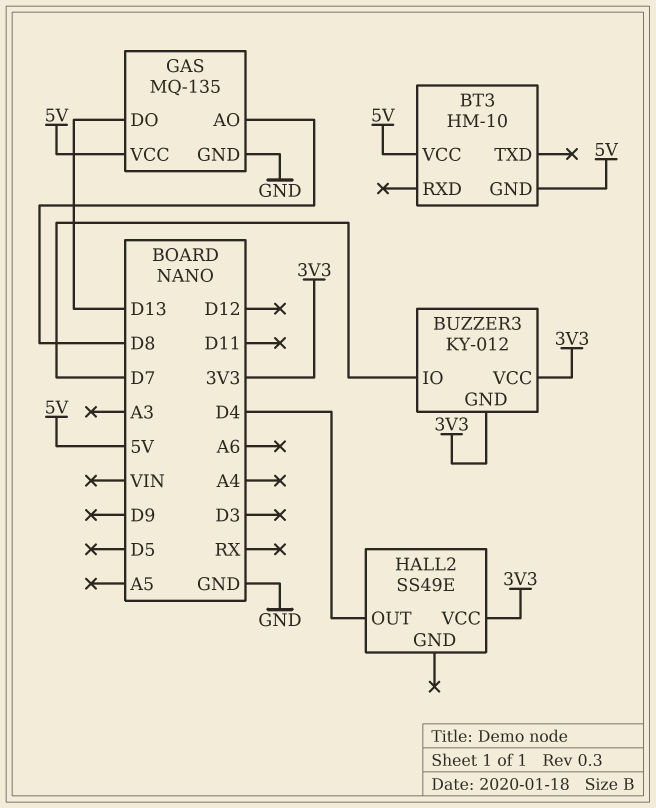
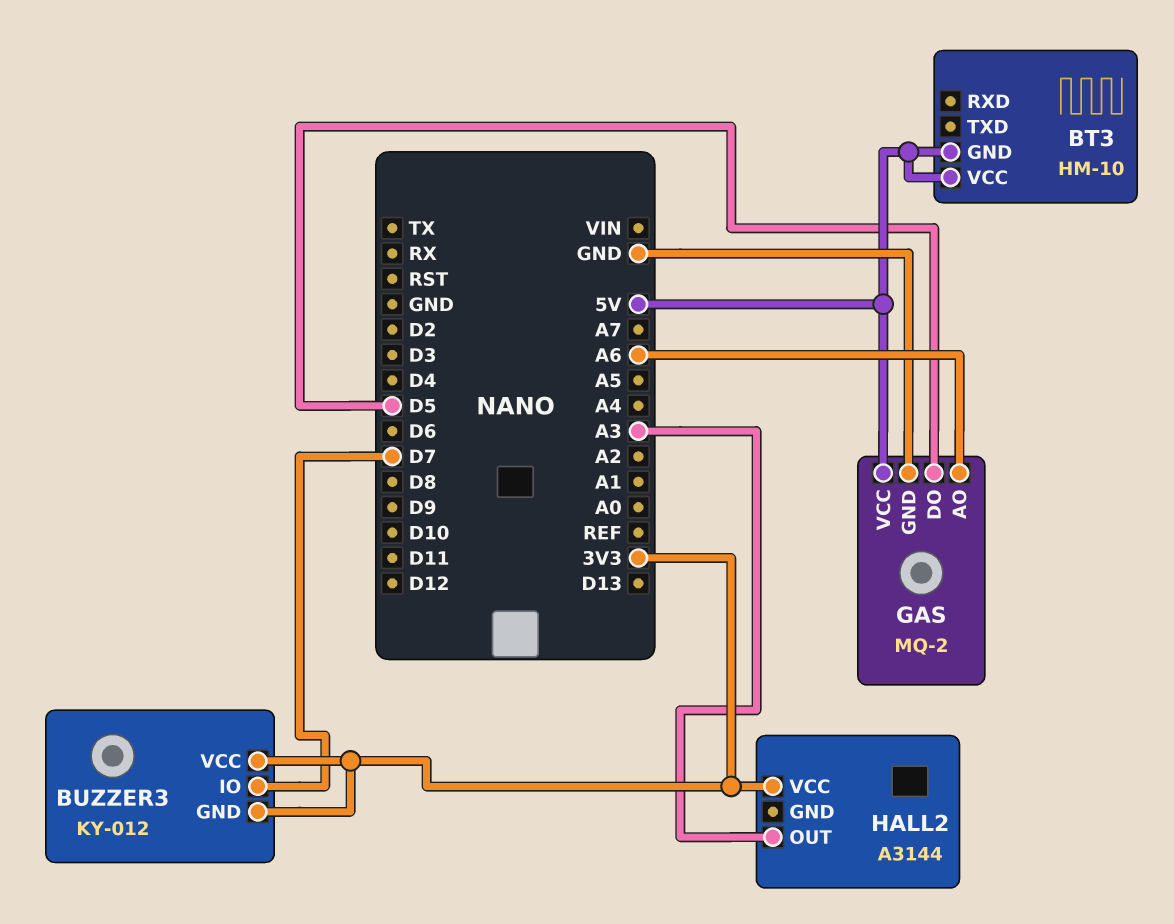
GAS: MQ-135 -> MQ-2
GAS pin AO: D8 -> A6
GAS pin DO: D13 -> D5
HALL2: SS49E -> A3144
HALL2 pin OUT: D4 -> A3

